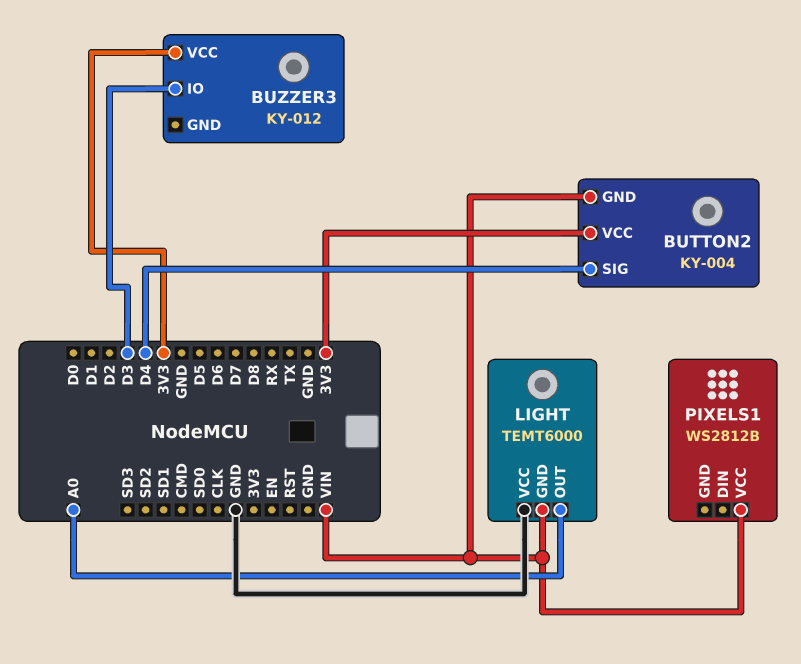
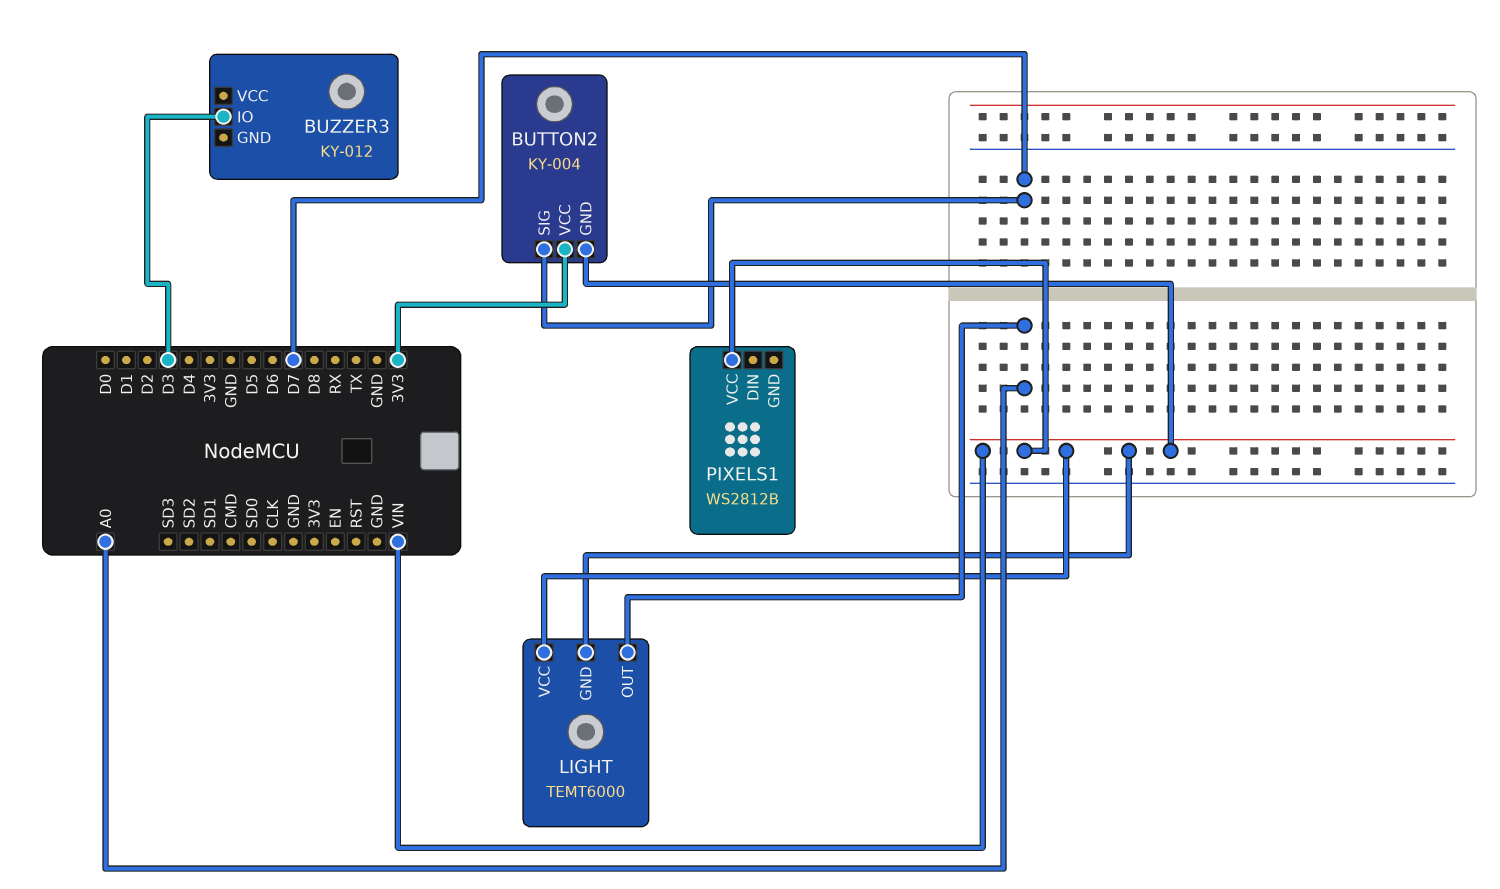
BUTTON2 pin SIG: D4 -> D7
BUZZER3 pin VCC: 3V3 -> none
LIGHT pin VCC: GND -> VIN

